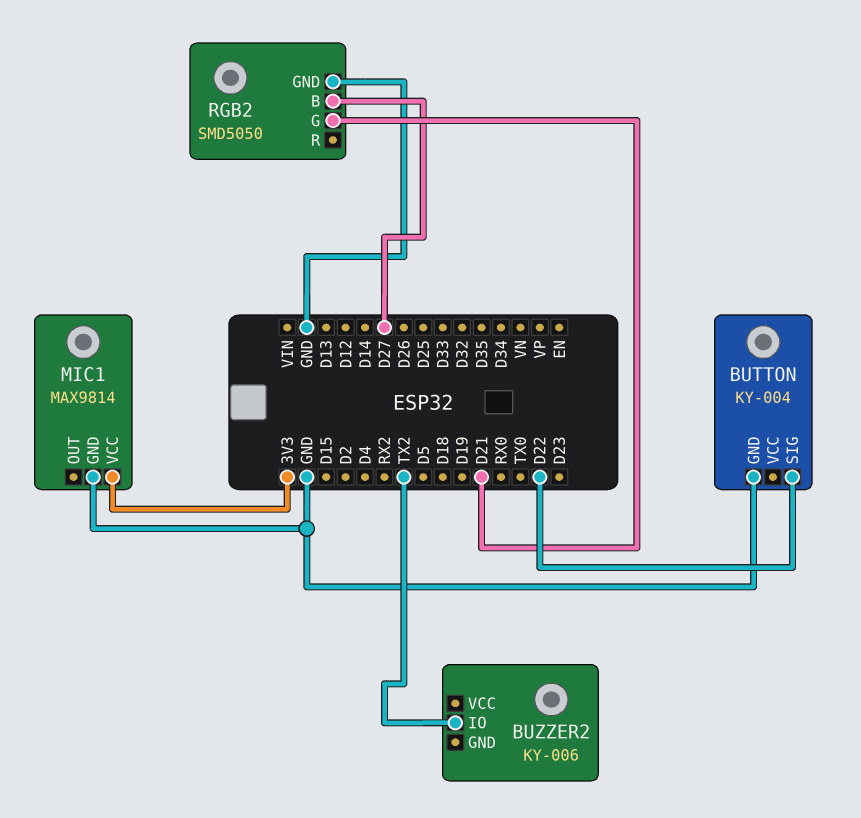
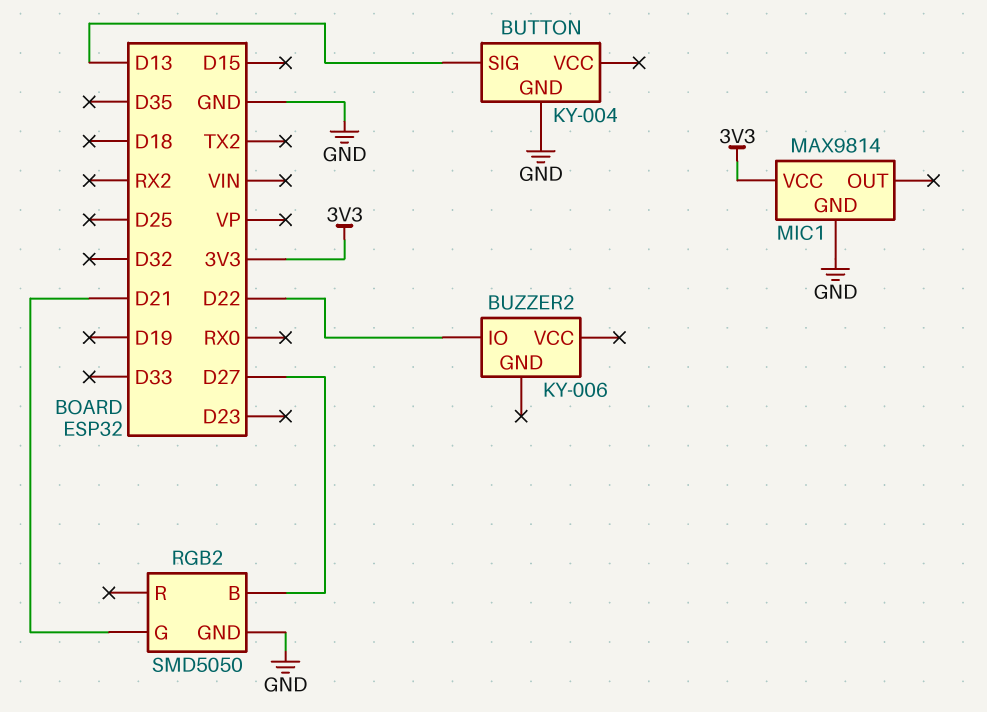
BUTTON pin SIG: D22 -> D13
BUZZER2 pin IO: TX2 -> D22

